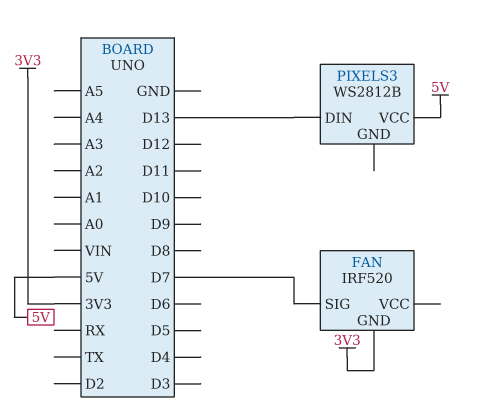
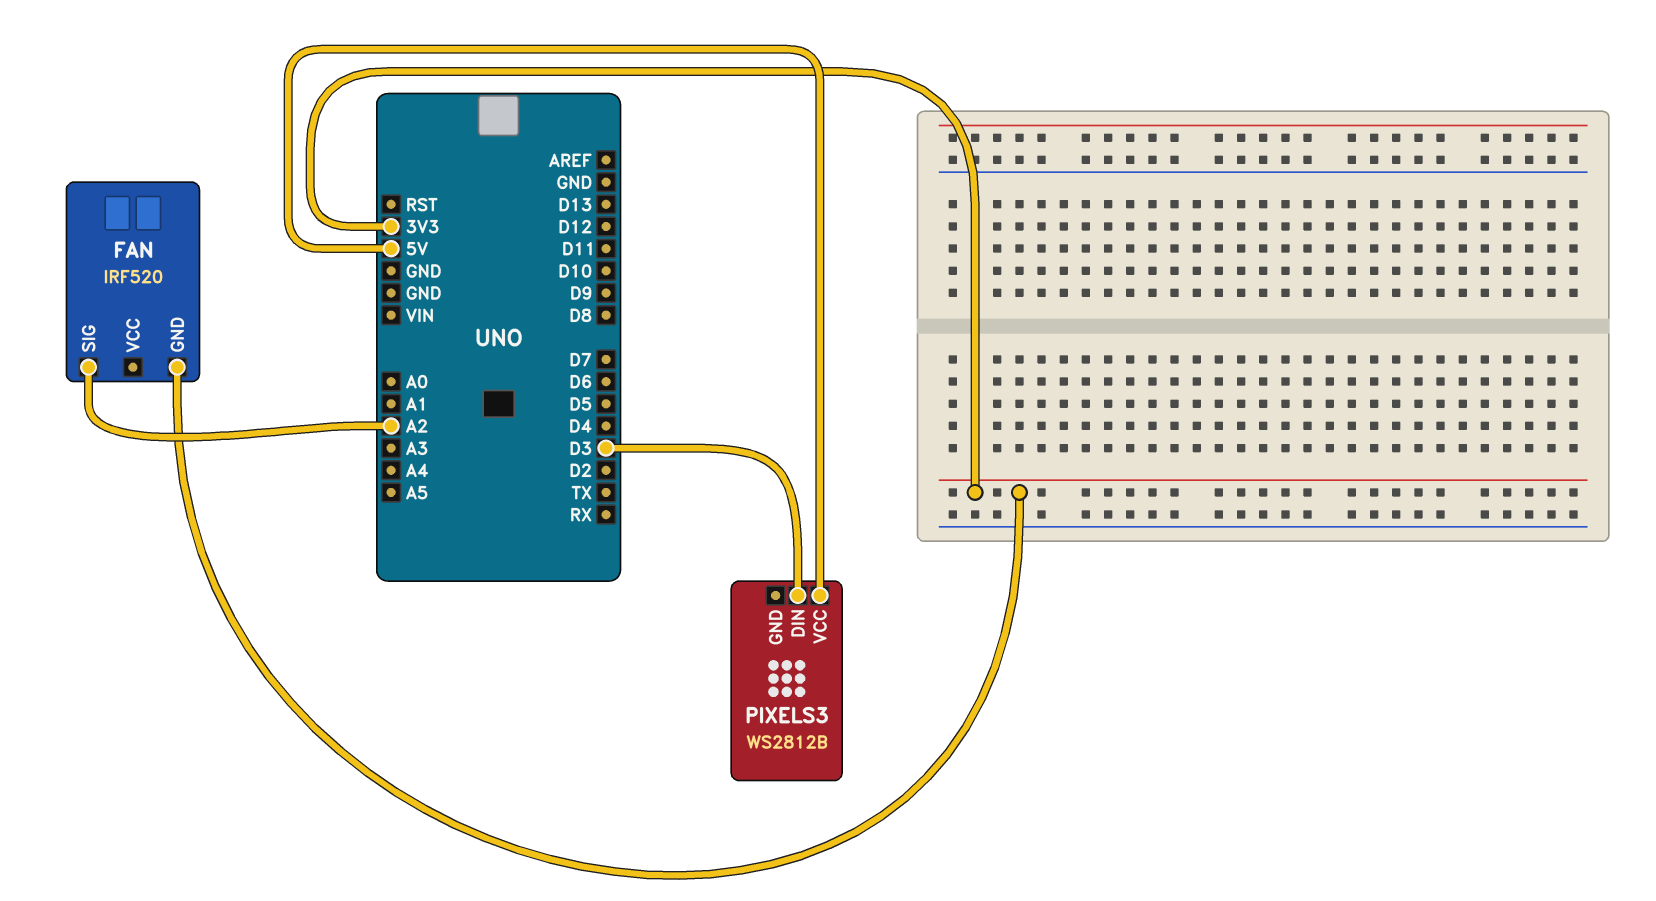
FAN pin SIG: D7 -> A2
PIXELS3 pin DIN: D13 -> D3

